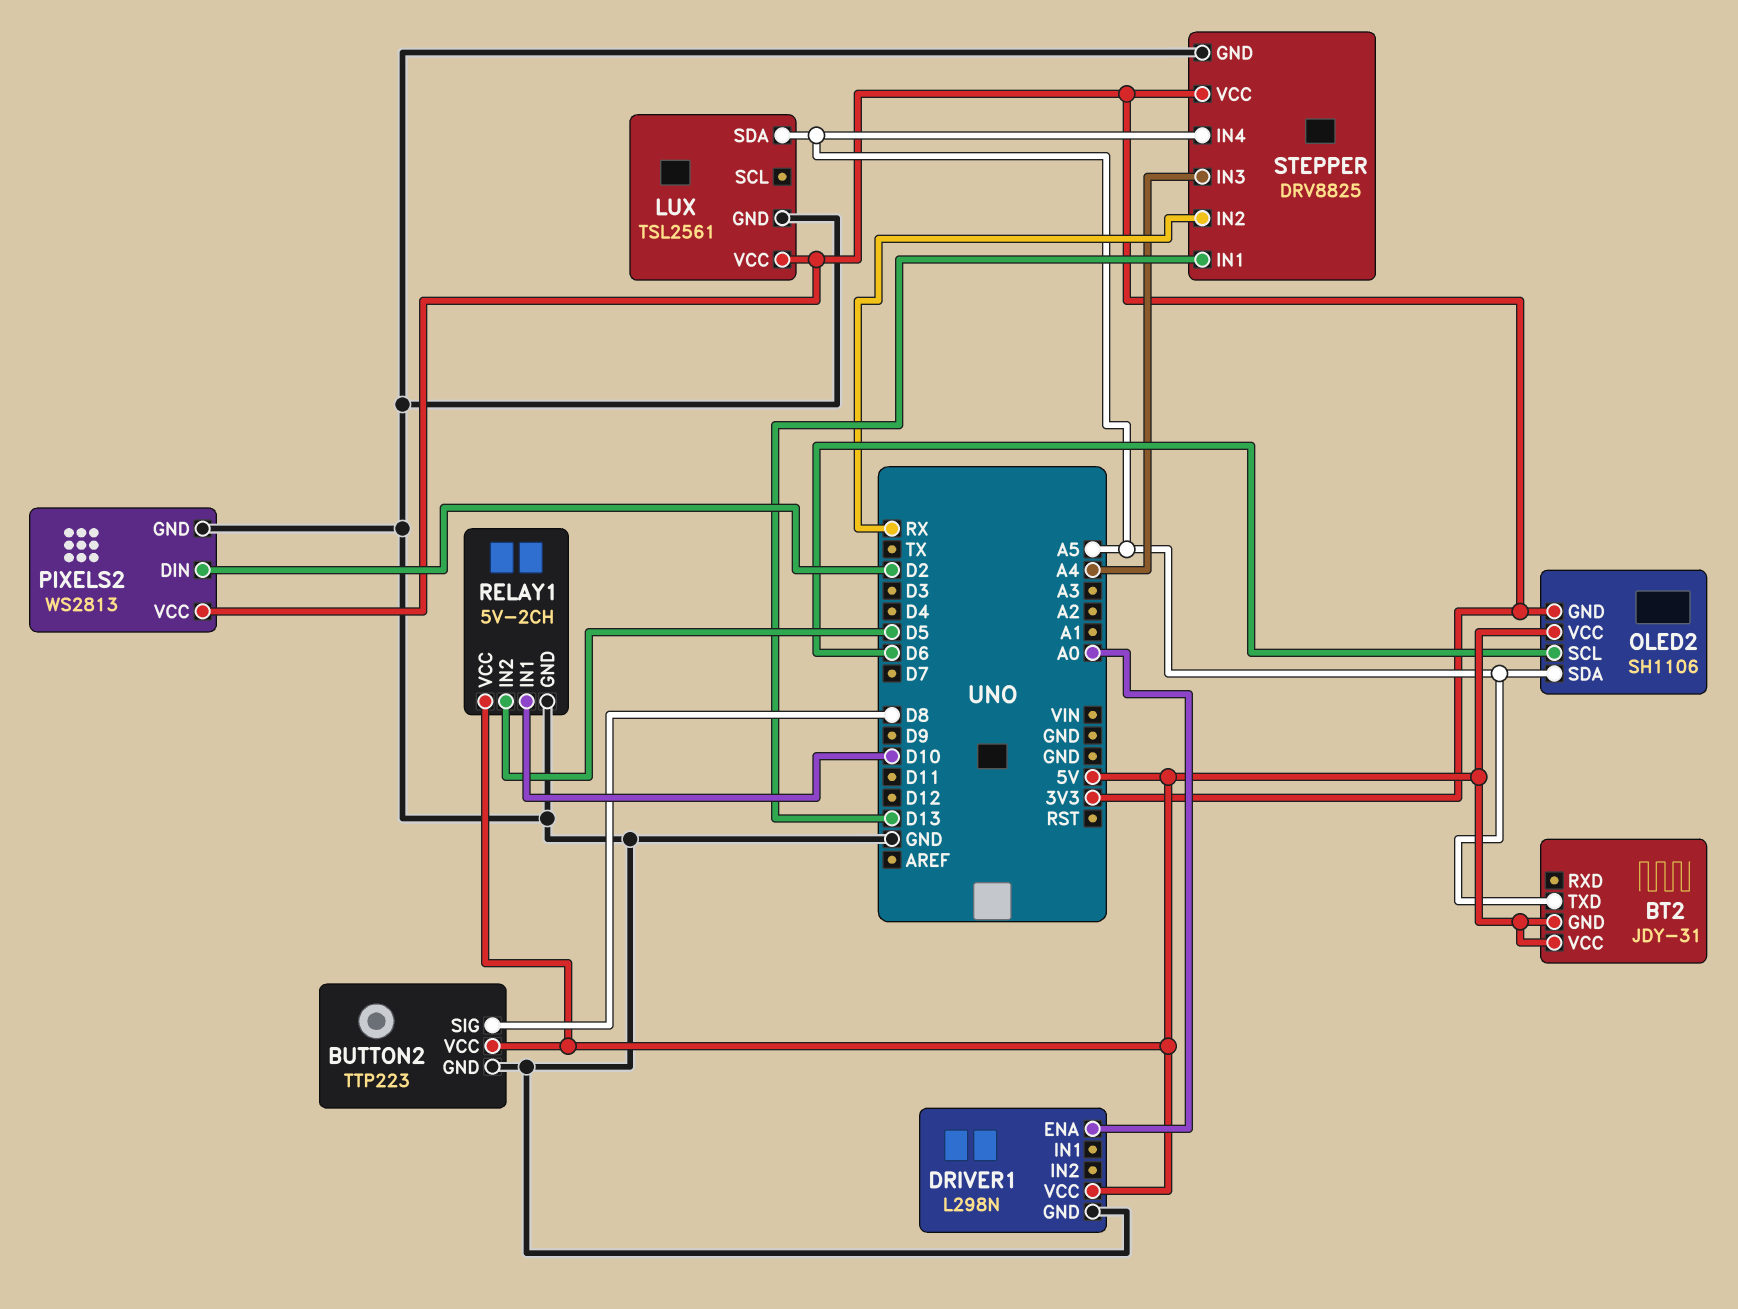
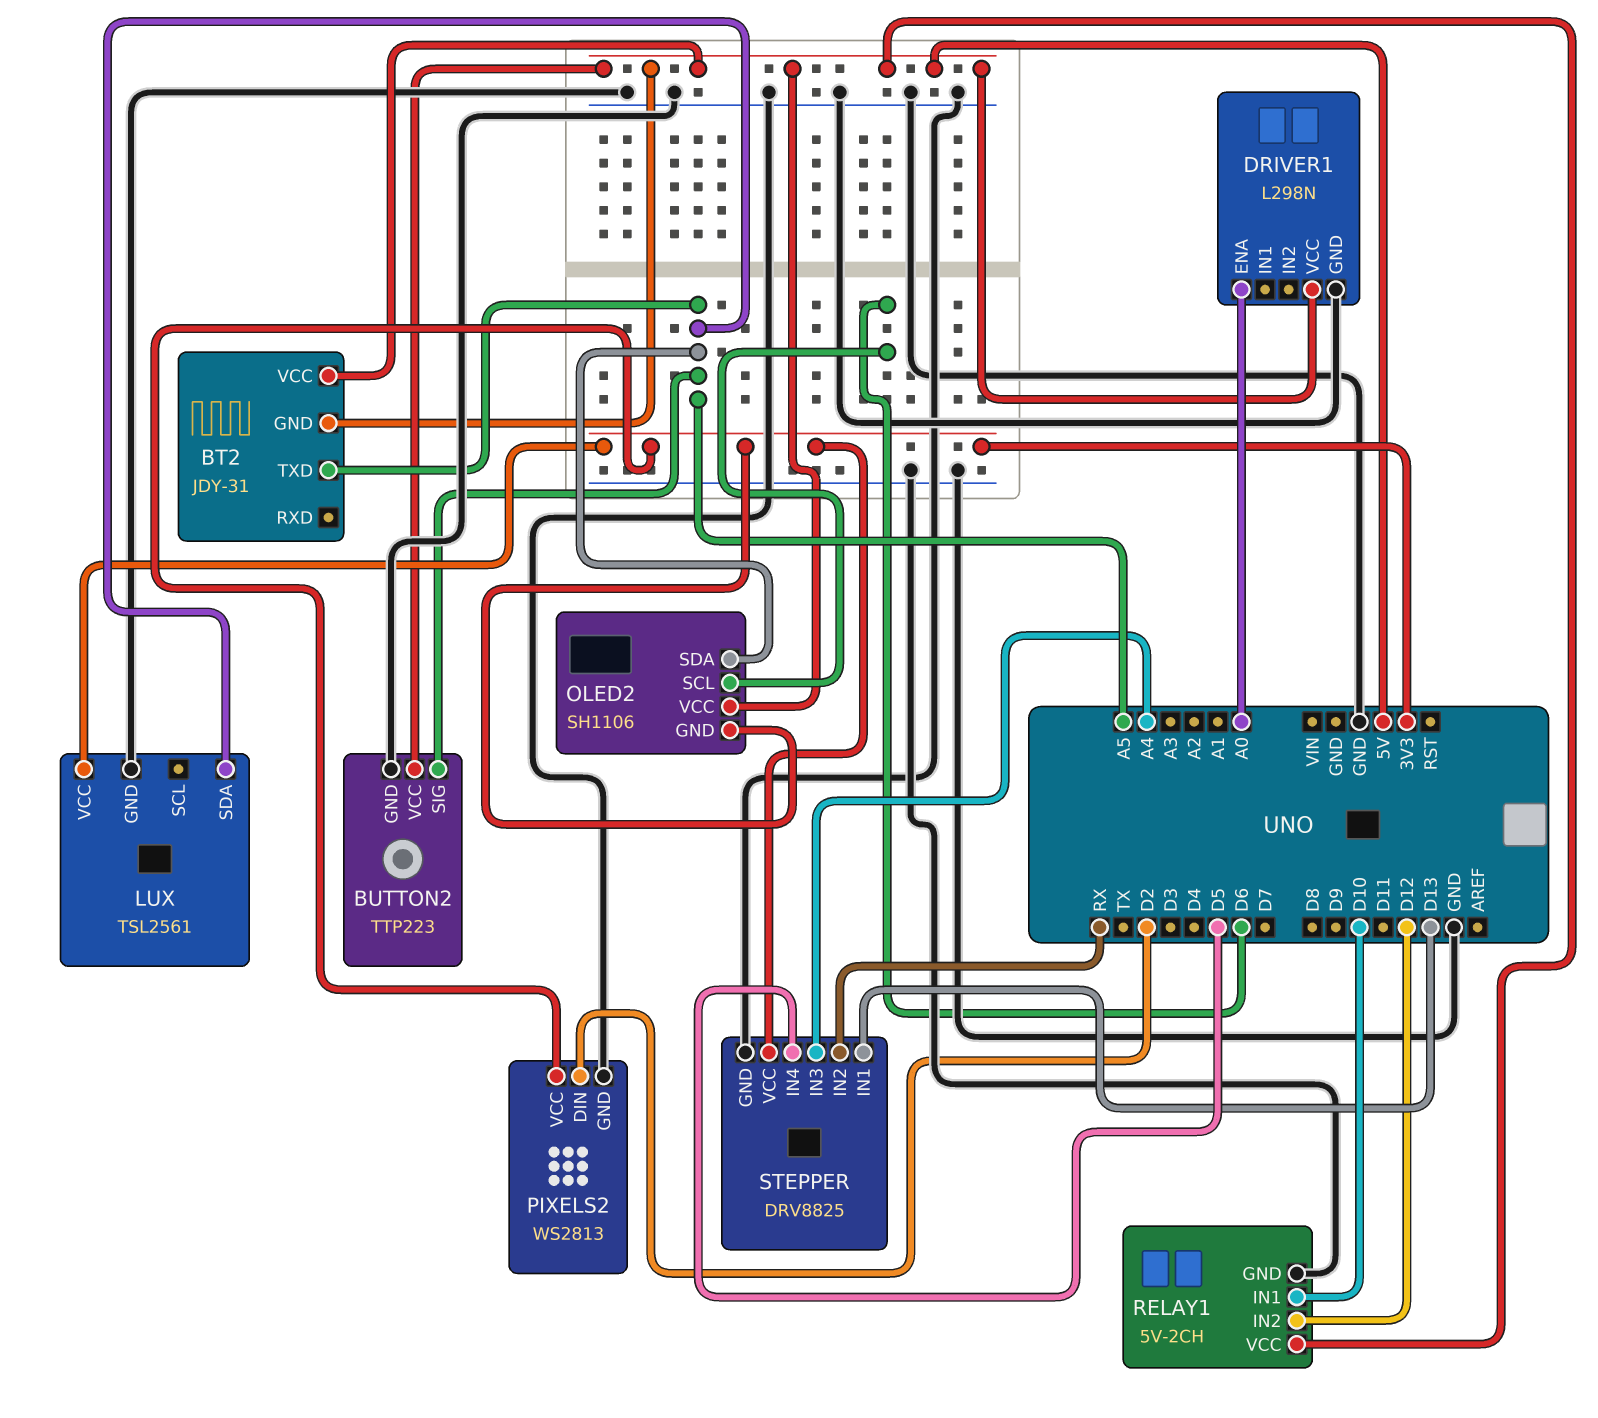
BUTTON2 pin SIG: D8 -> A5
RELAY1 pin IN2: D5 -> D12
STEPPER pin IN4: A5 -> D5

